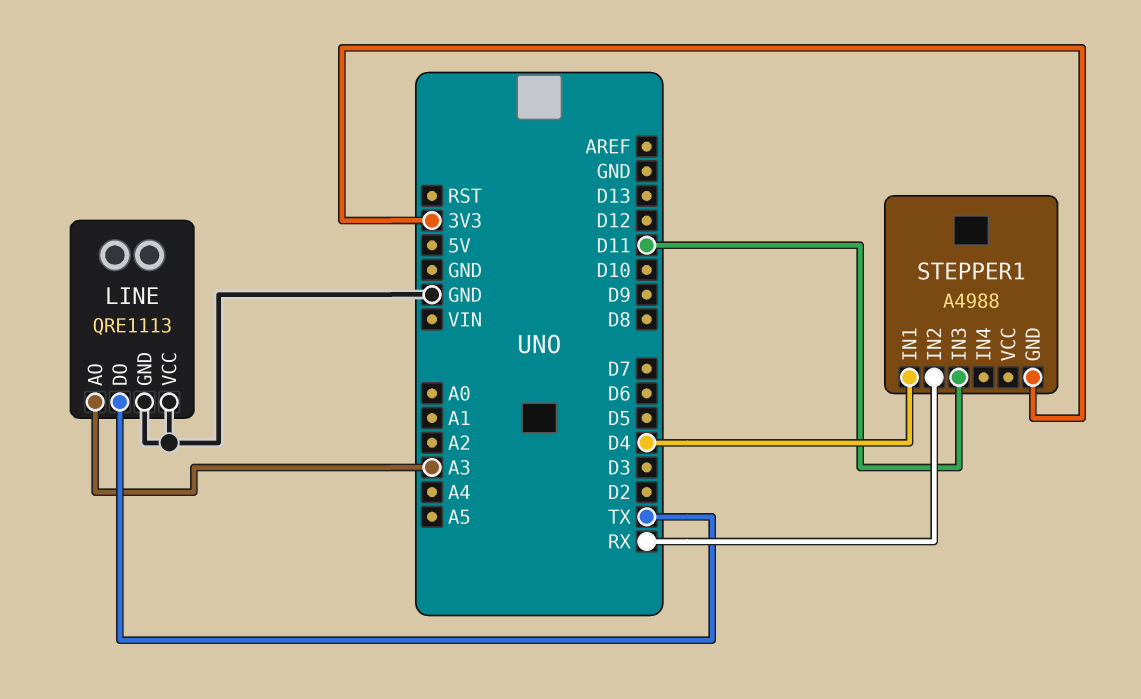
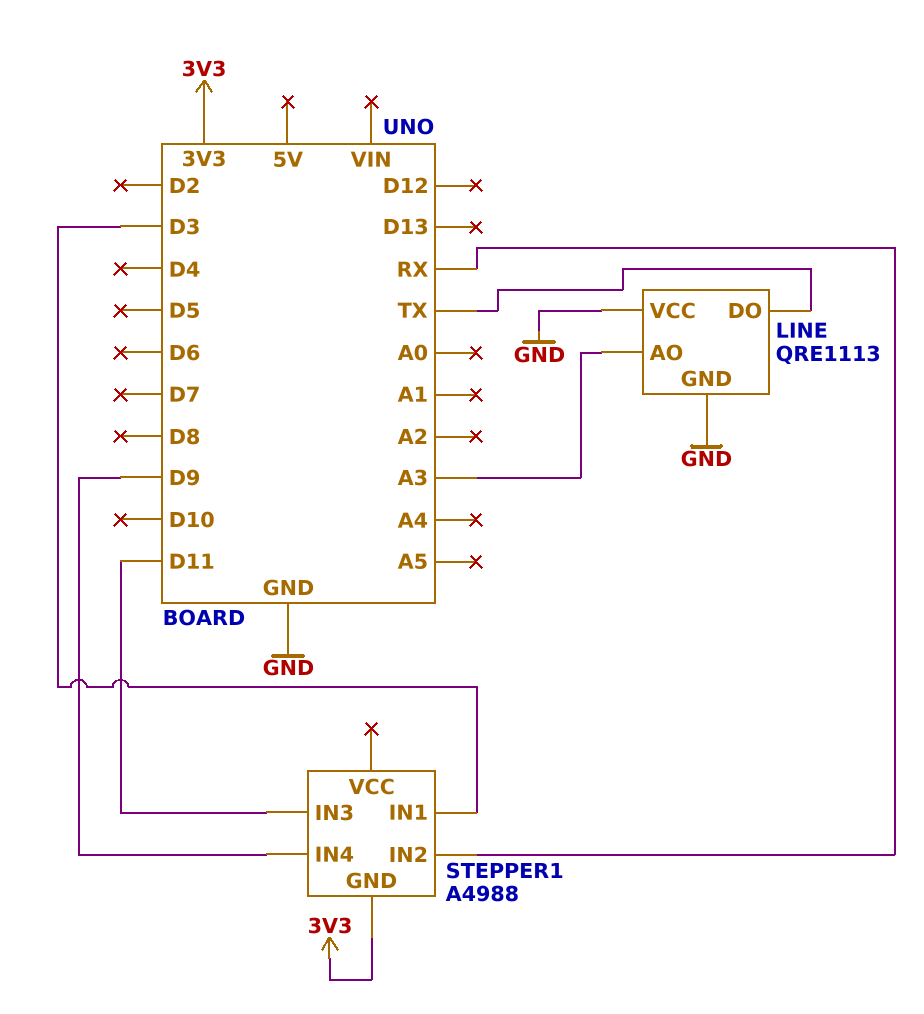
STEPPER1 pin IN1: D4 -> D3
STEPPER1 pin IN4: none -> D9

